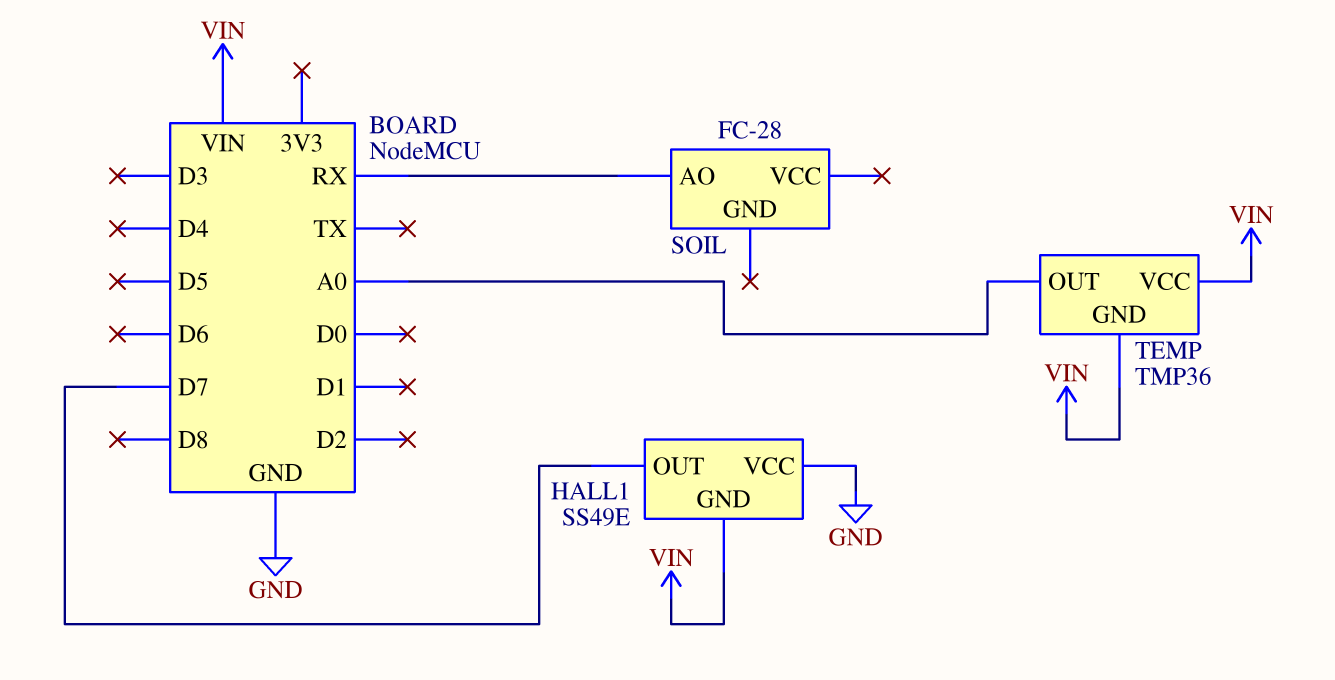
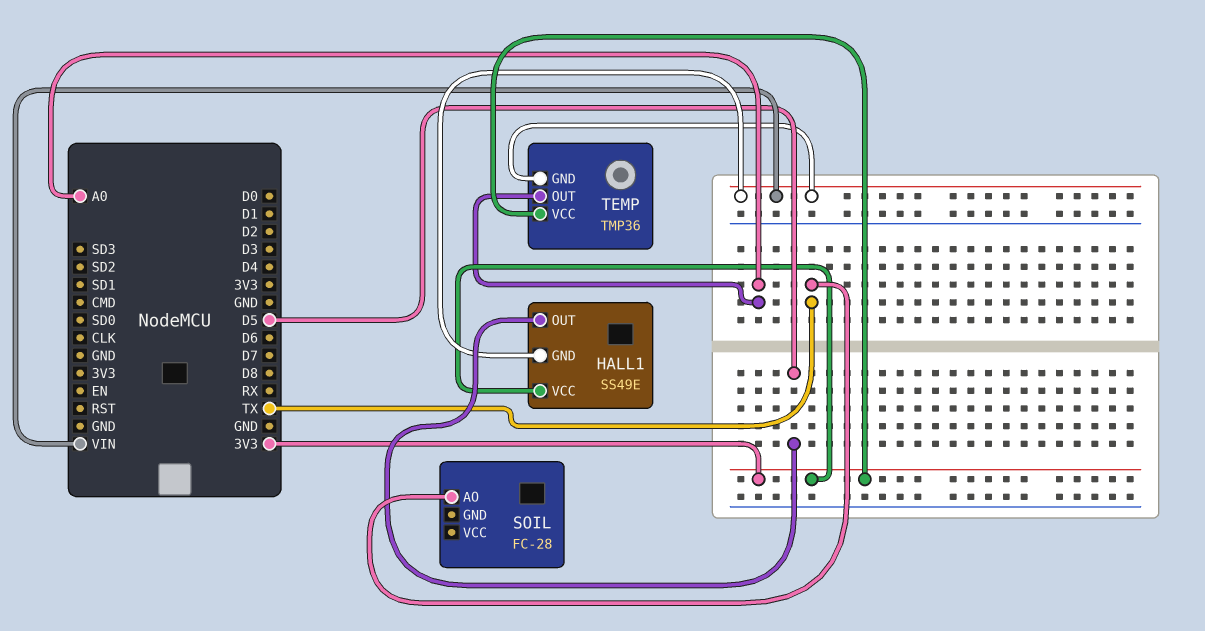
HALL1 pin OUT: D7 -> D5
HALL1 pin VCC: GND -> 3V3
SOIL pin AO: RX -> TX
TEMP pin VCC: VIN -> 3V3

